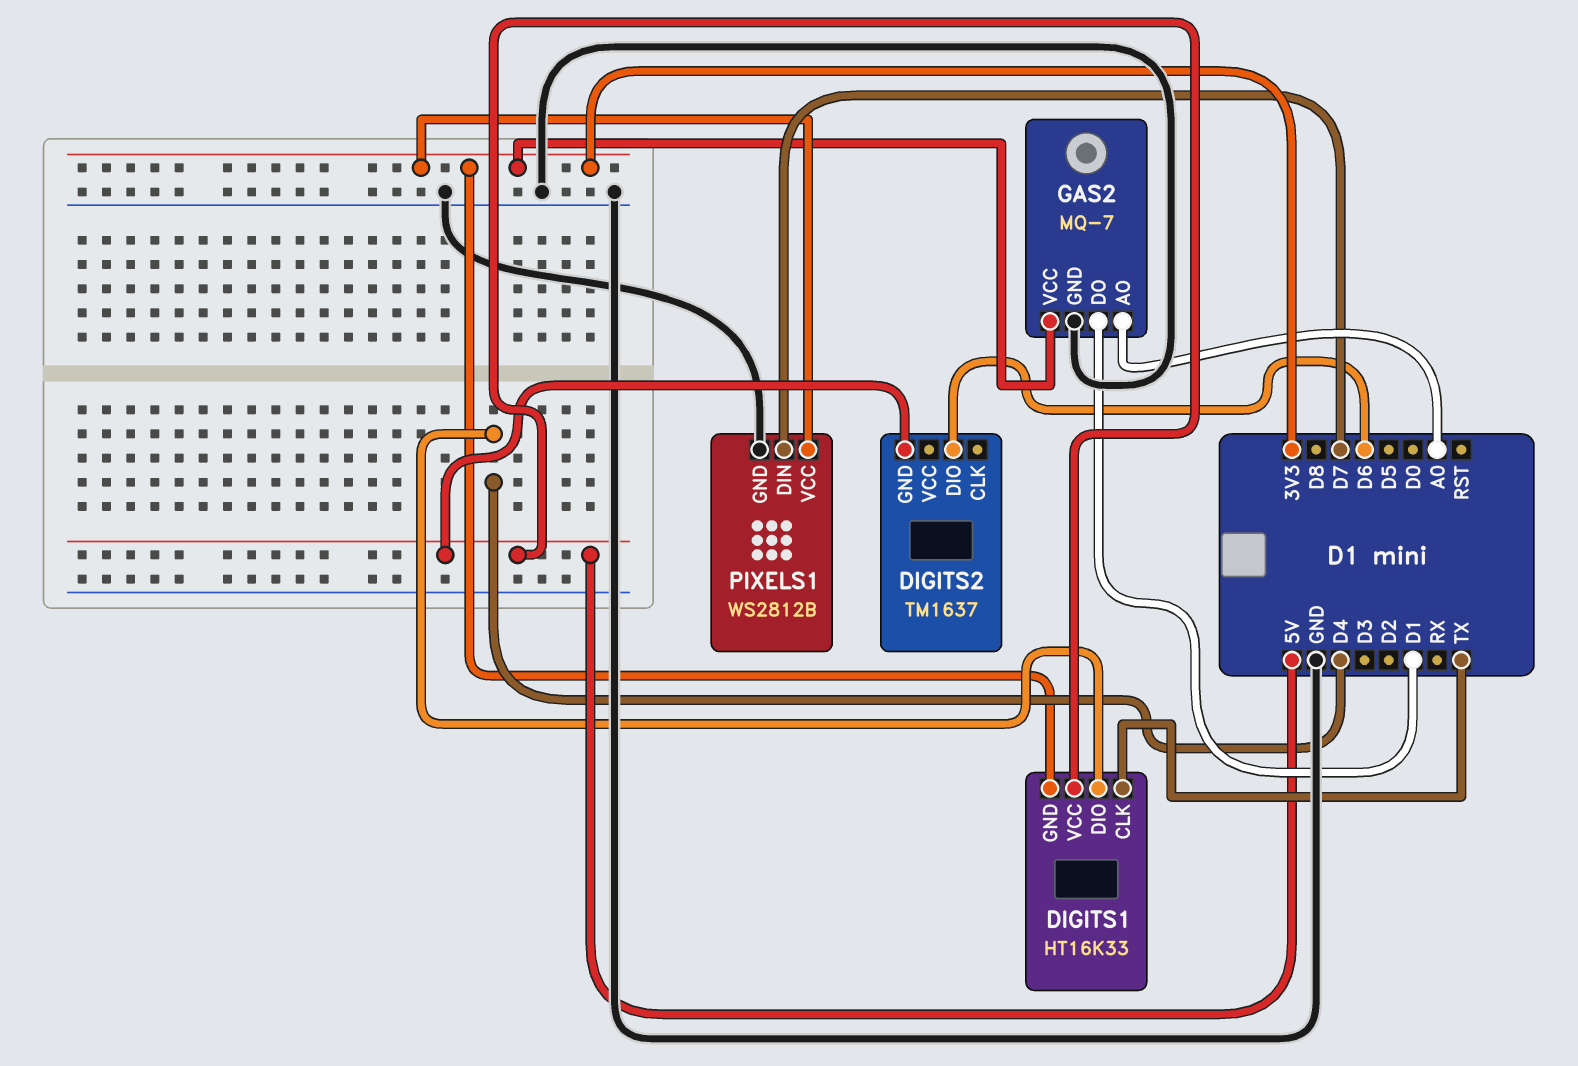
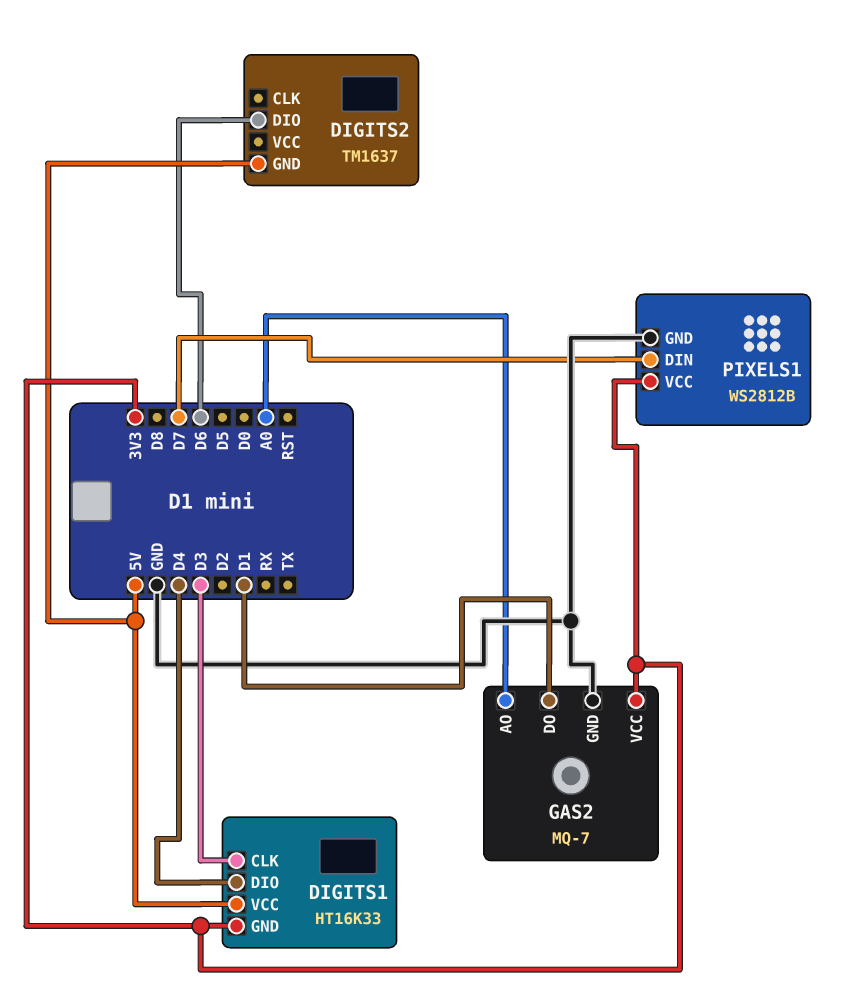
DIGITS1 pin CLK: TX -> D3

